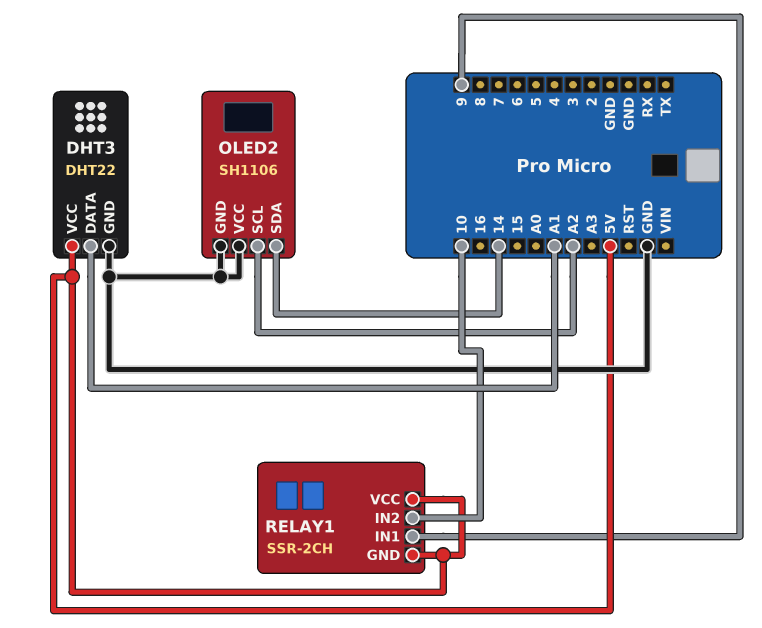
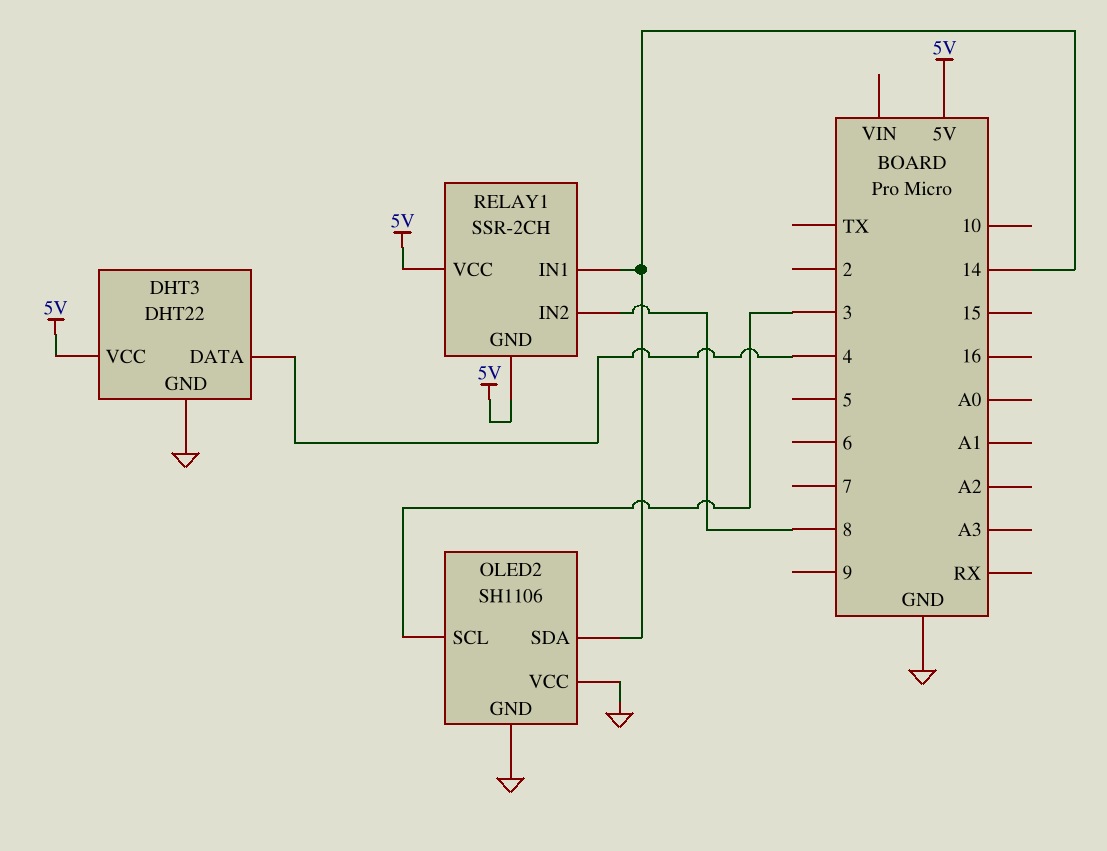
DHT3 pin DATA: A1 -> 4
OLED2 pin SCL: A2 -> 3
RELAY1 pin IN1: 9 -> 14
RELAY1 pin IN2: 10 -> 8

